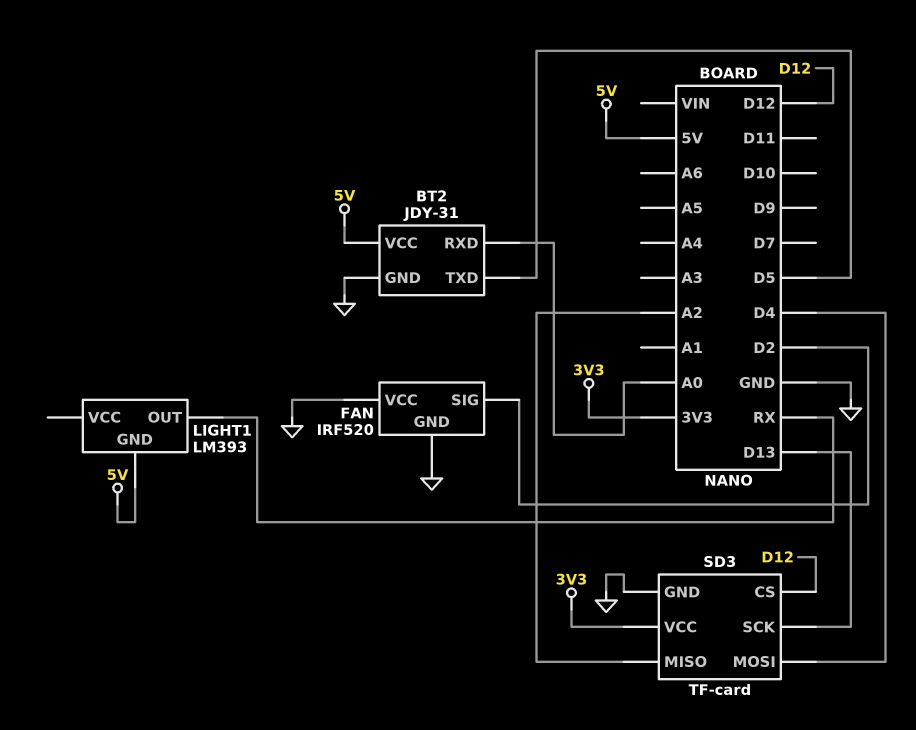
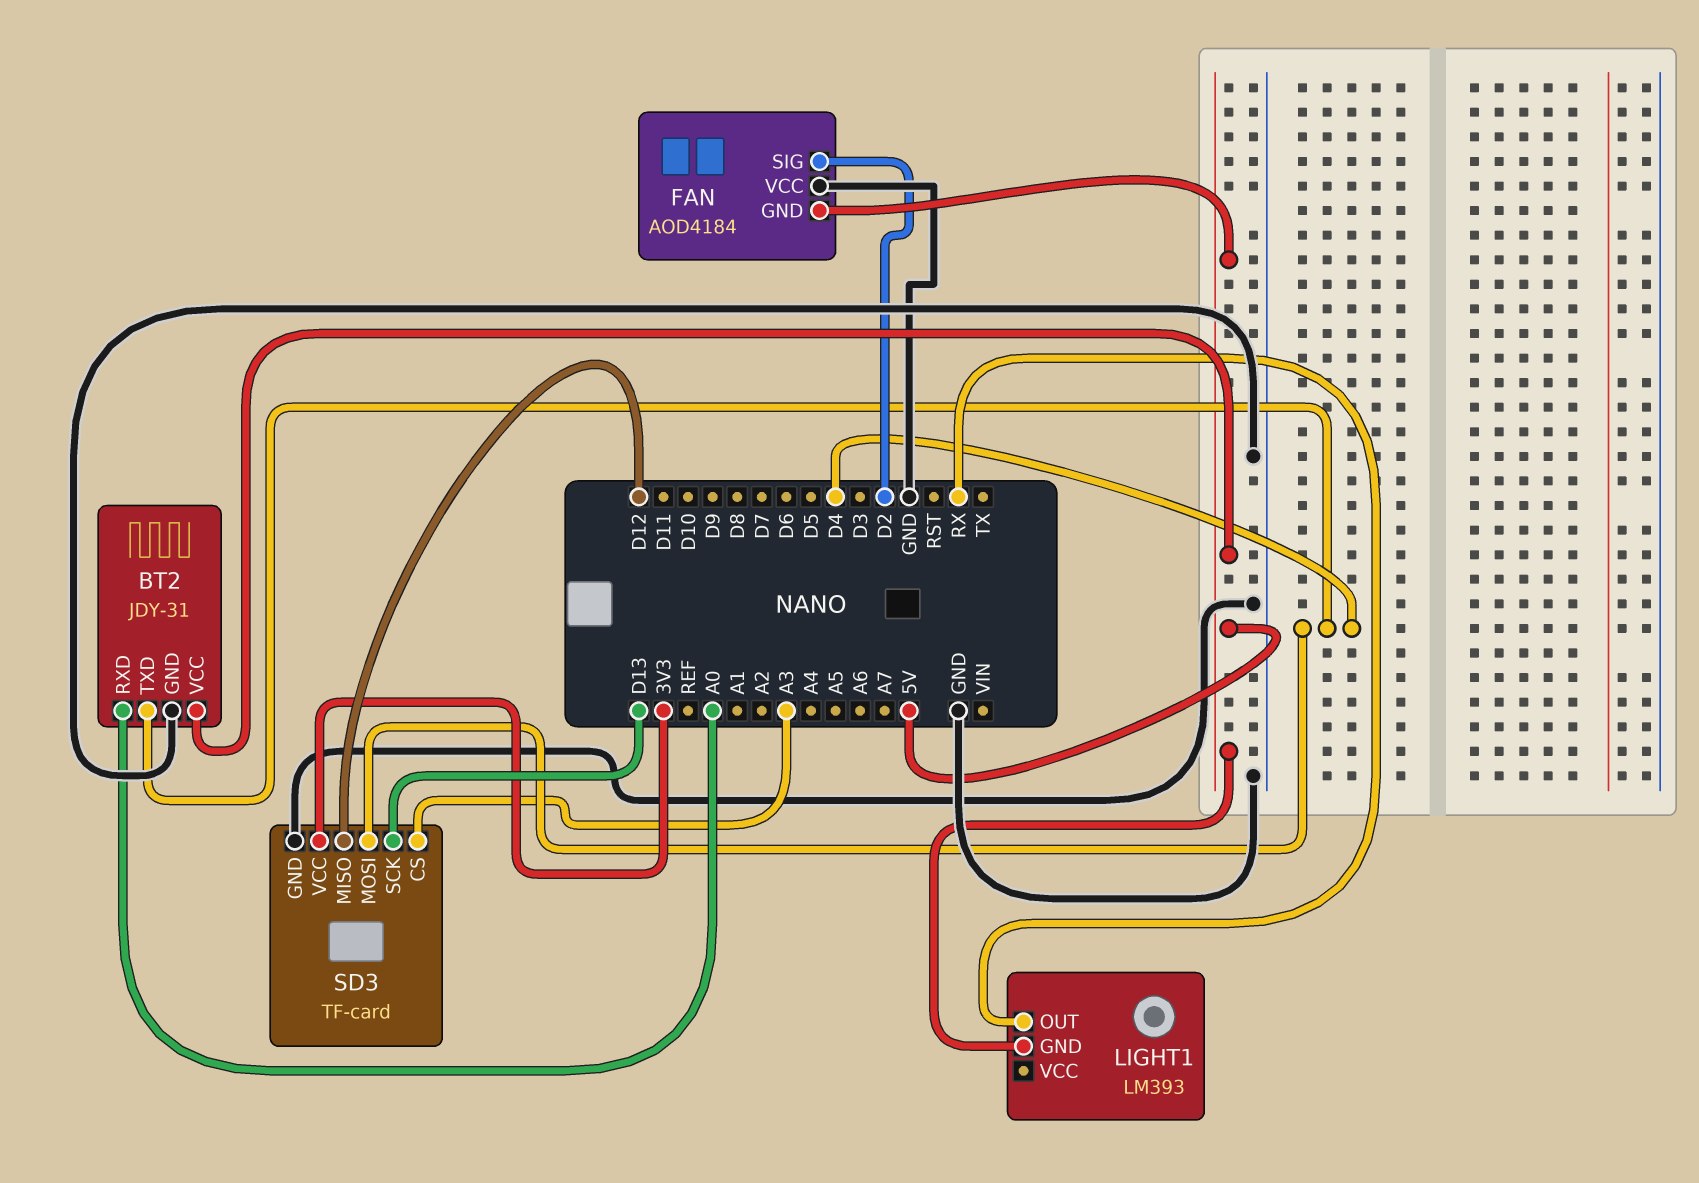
BT2 pin TXD: D5 -> D4
FAN: IRF520 -> AOD4184
FAN pin GND: GND -> 5V
SD3 pin CS: D12 -> A3
SD3 pin MISO: A2 -> D12

